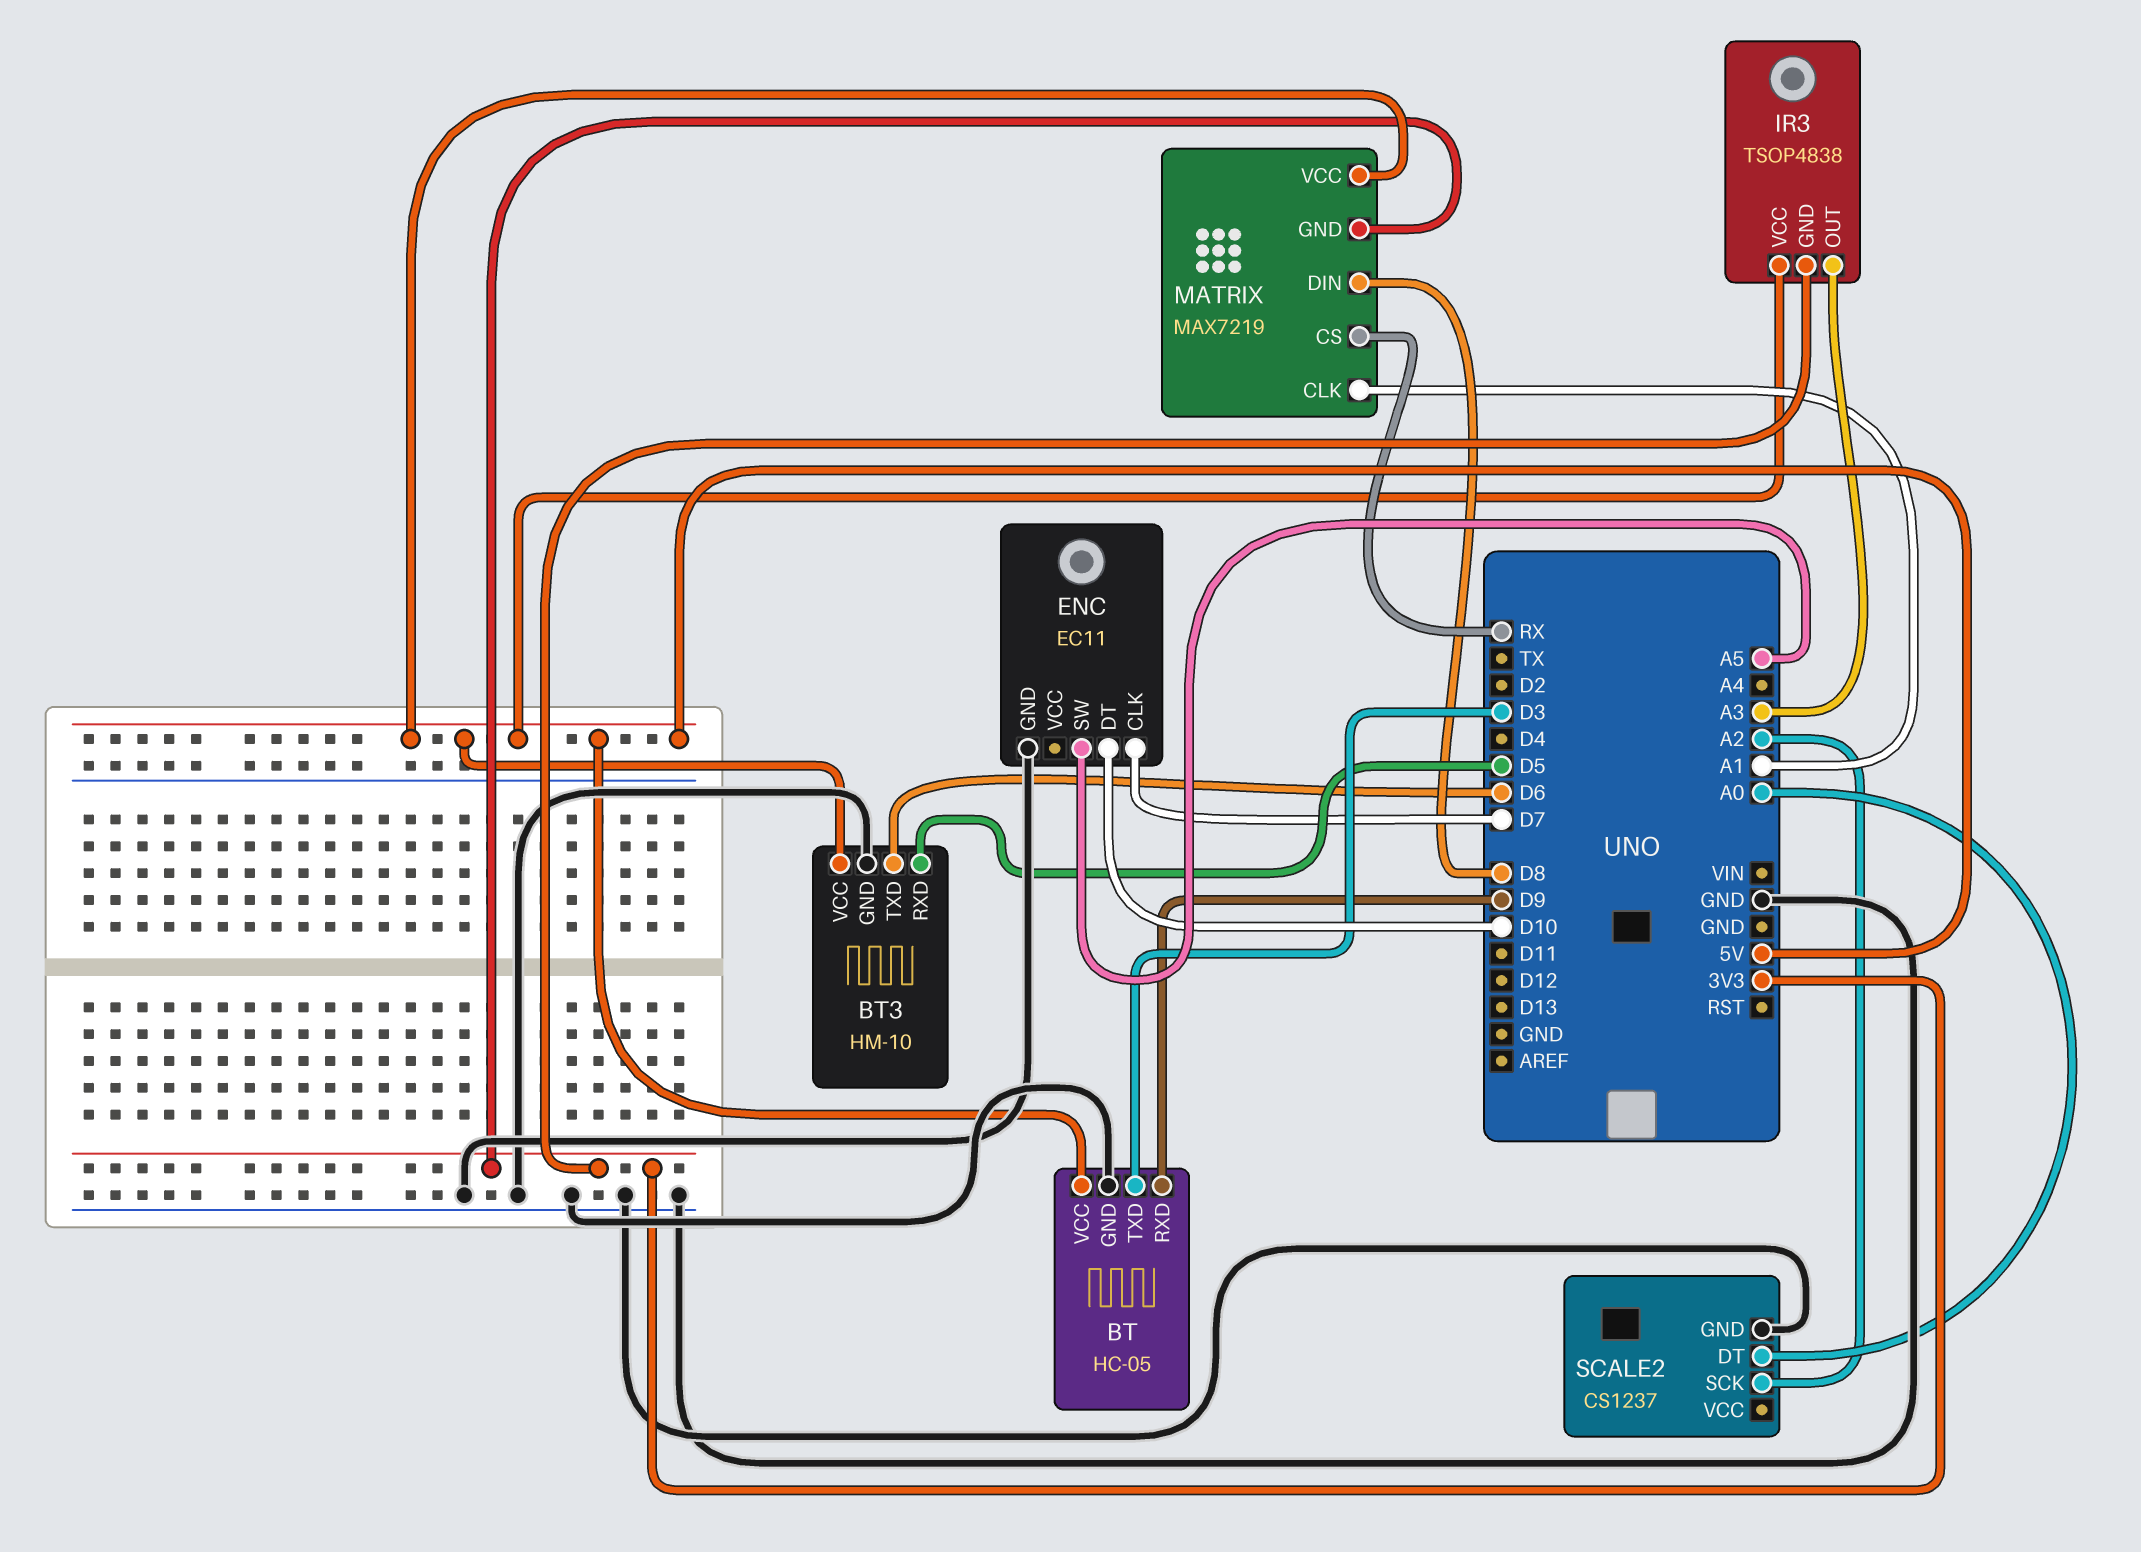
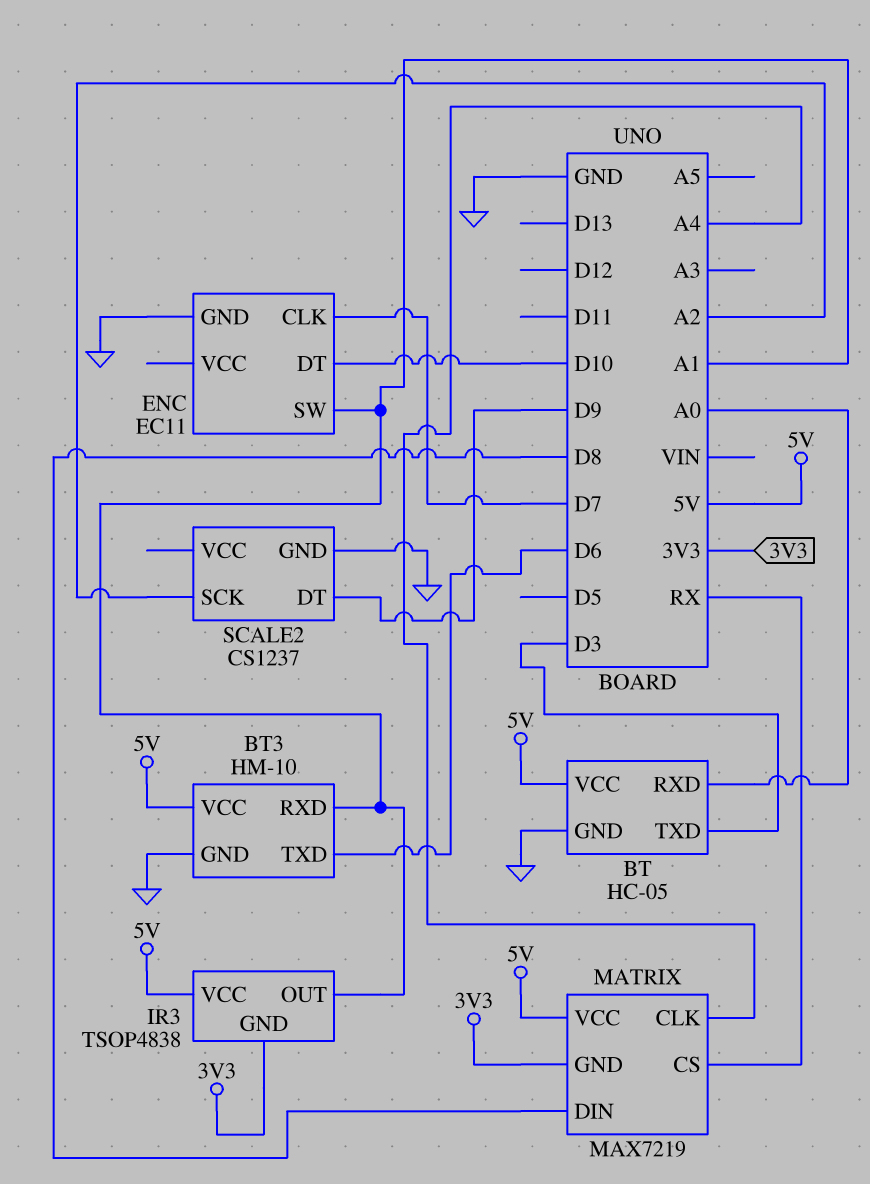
BT pin RXD: D9 -> A0
BT3 pin RXD: D5 -> A1
ENC pin SW: A5 -> A1
IR3 pin OUT: A3 -> A1
MATRIX pin CLK: A1 -> A4
SCALE2 pin DT: A0 -> D9

